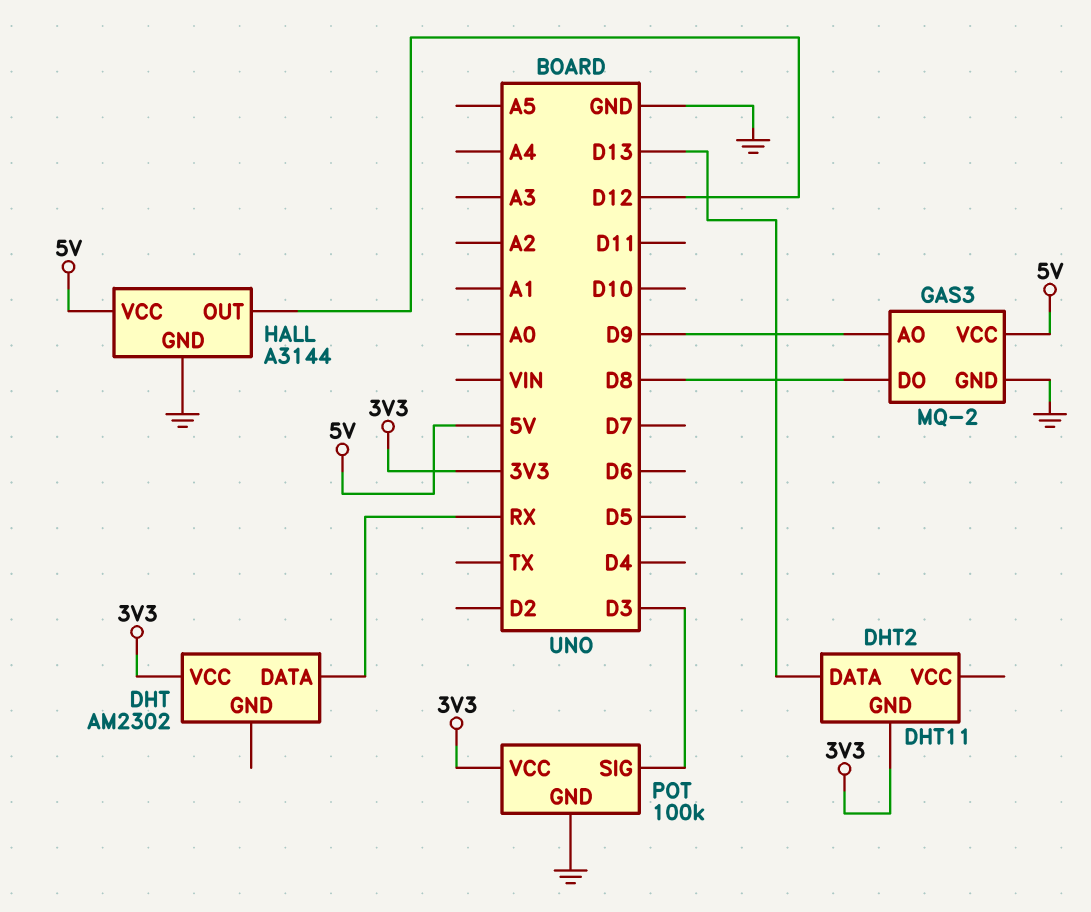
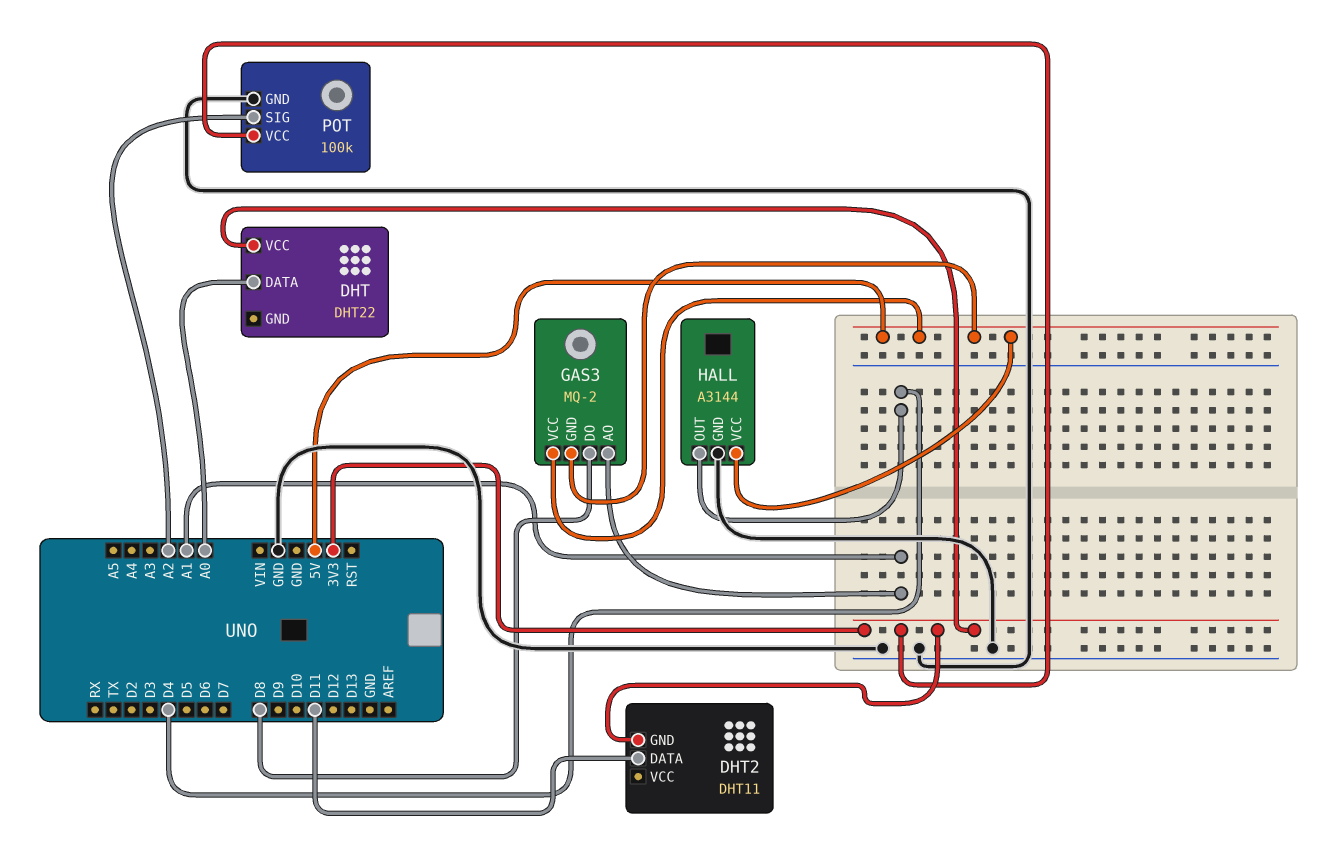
DHT: AM2302 -> DHT22
DHT pin DATA: RX -> A0
DHT2 pin DATA: D13 -> D11
GAS3 pin AO: D9 -> A1
GAS3 pin GND: GND -> 5V
HALL pin OUT: D12 -> D4
POT pin SIG: D3 -> A2

